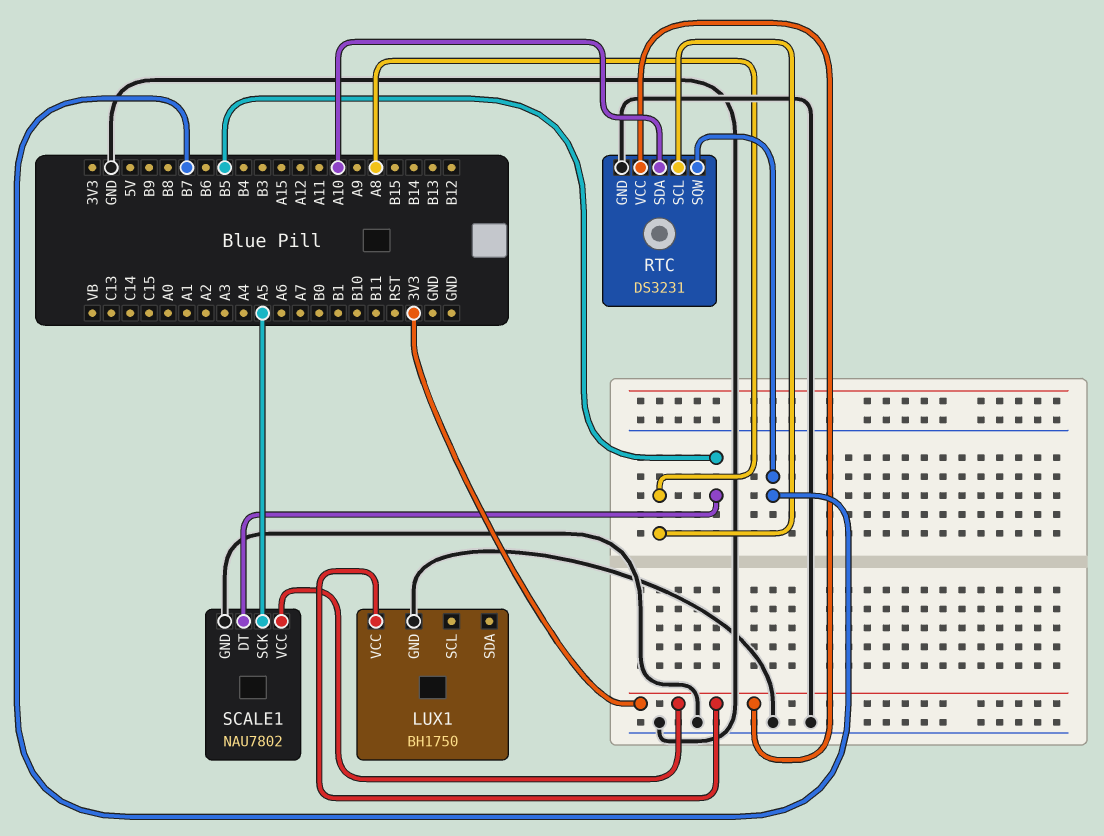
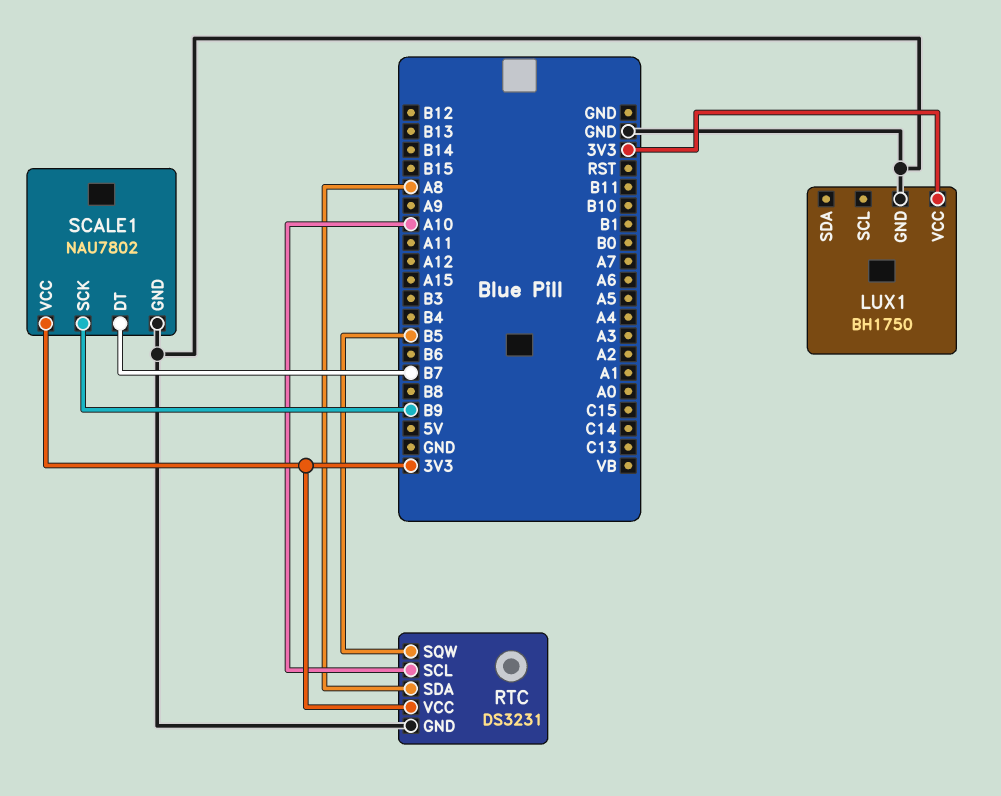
RTC pin SCL: A8 -> A10
RTC pin SDA: A10 -> A8
RTC pin SQW: B7 -> B5
SCALE1 pin DT: B5 -> B7
SCALE1 pin SCK: A5 -> B9

